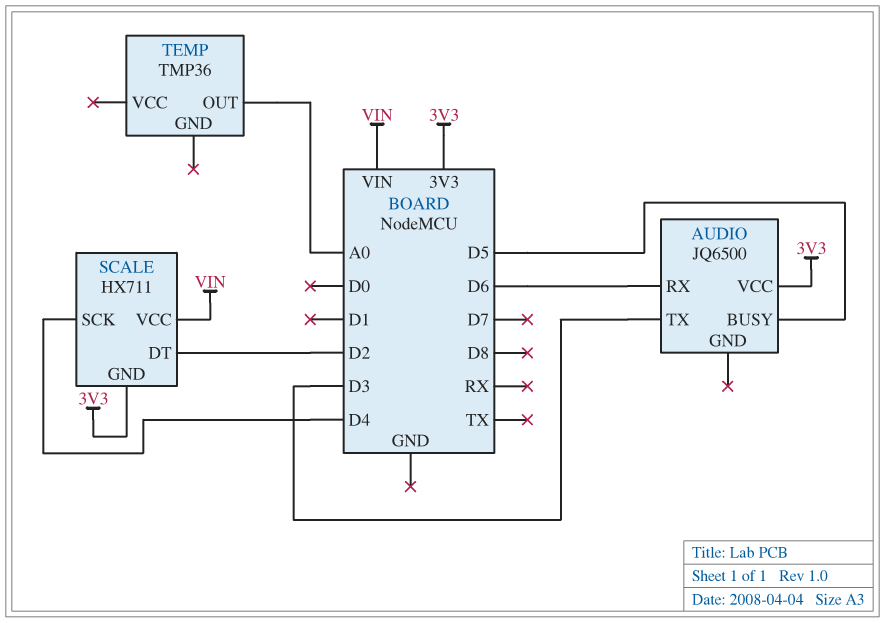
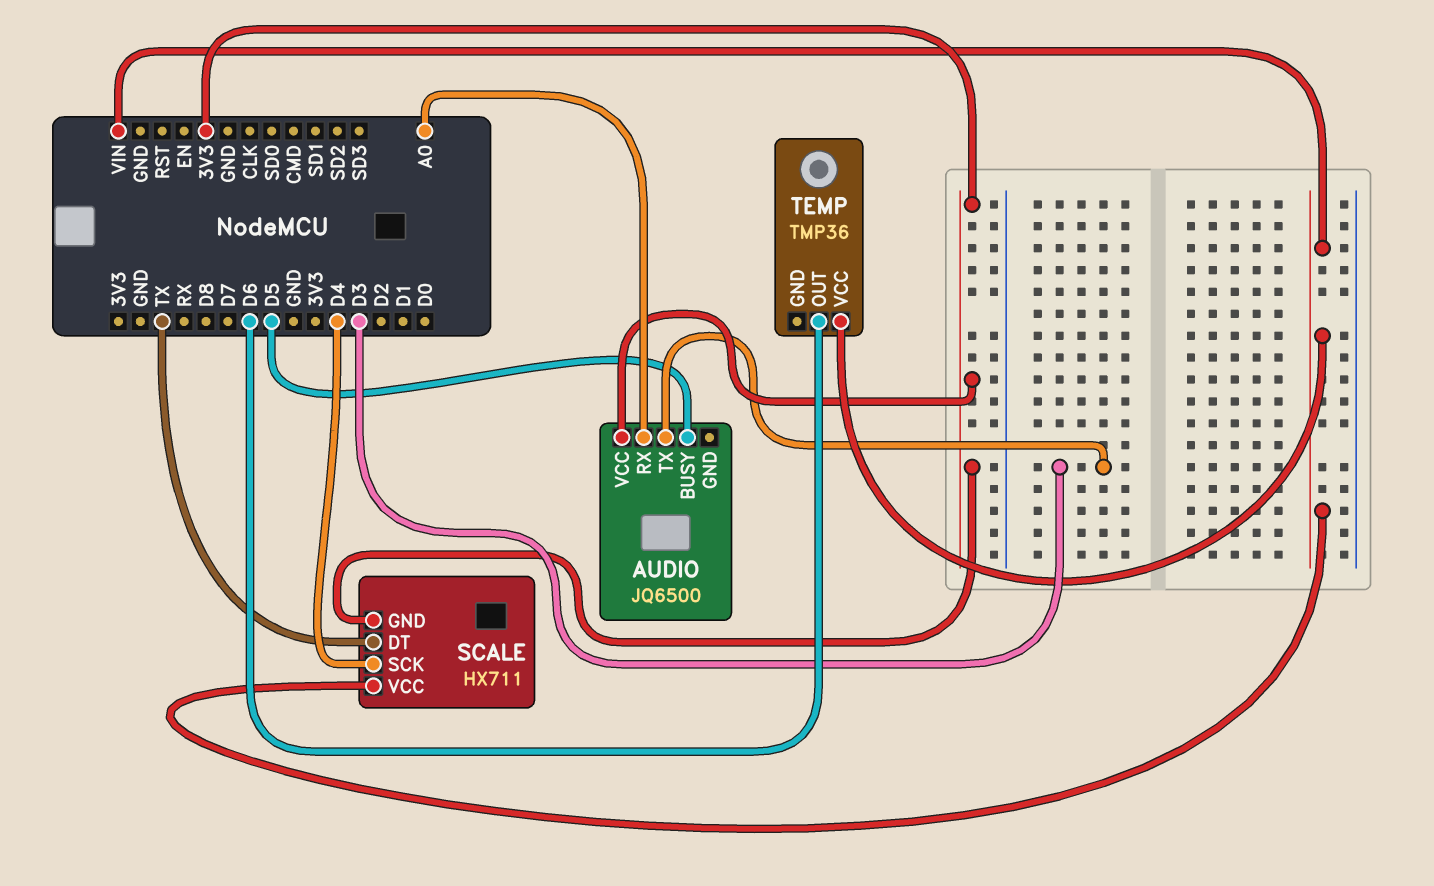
AUDIO pin RX: D6 -> A0
SCALE pin DT: D2 -> TX
TEMP pin OUT: A0 -> D6
TEMP pin VCC: none -> VIN

